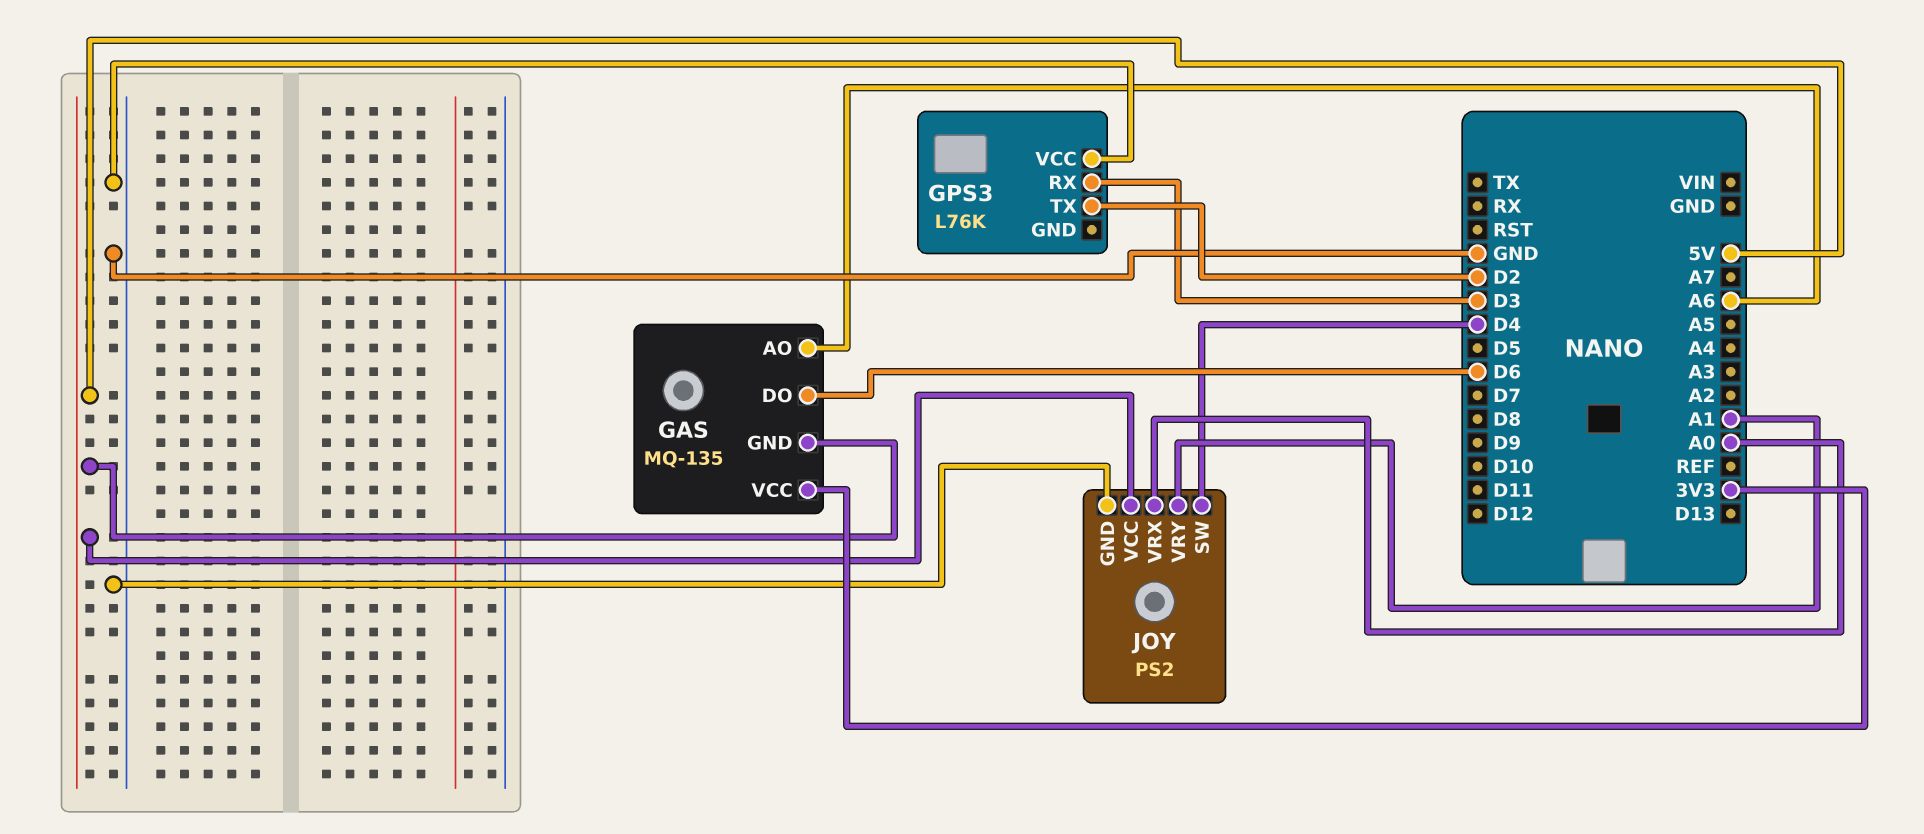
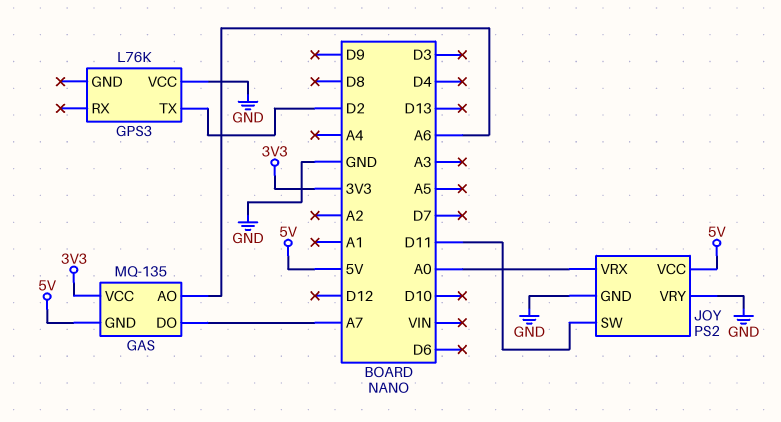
GAS pin DO: D6 -> A7
GPS3 pin RX: D3 -> none
JOY pin SW: D4 -> D11
JOY pin VRY: A1 -> GND

